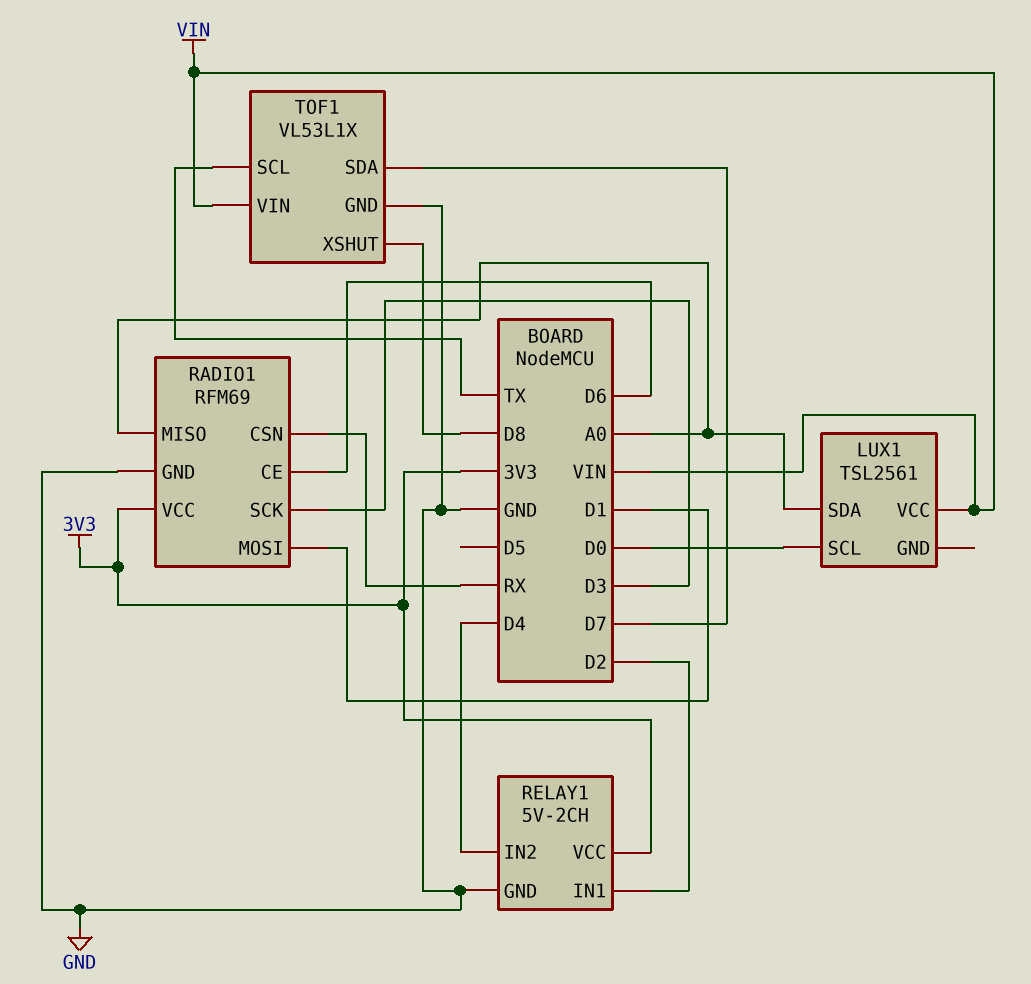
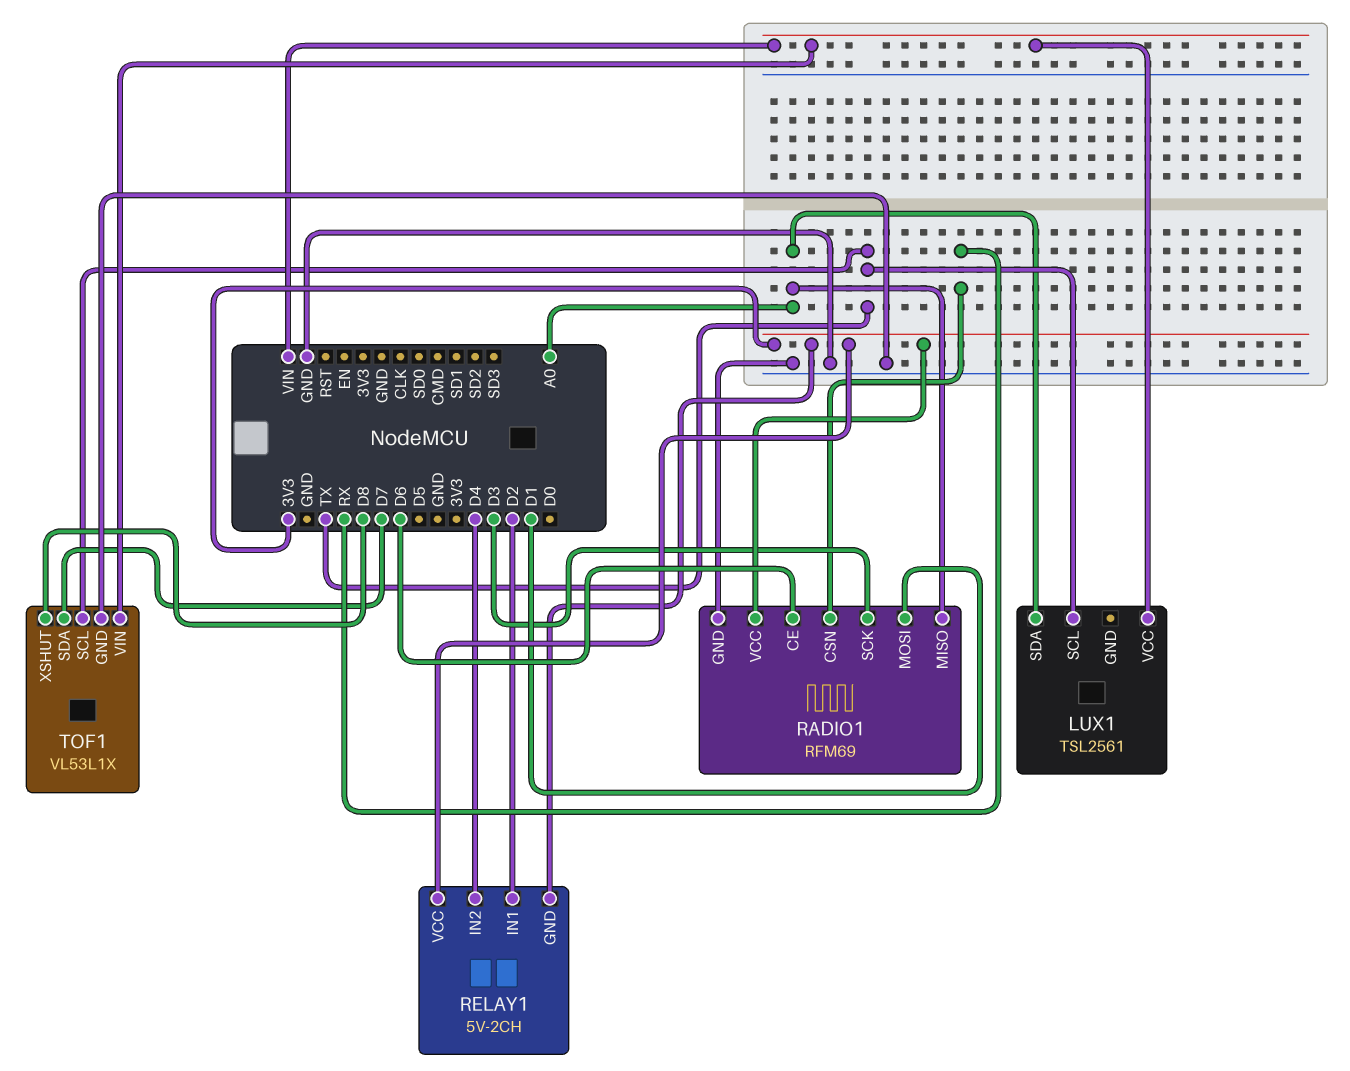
LUX1 pin SCL: D0 -> TX
RELAY1 pin GND: GND -> 3V3

